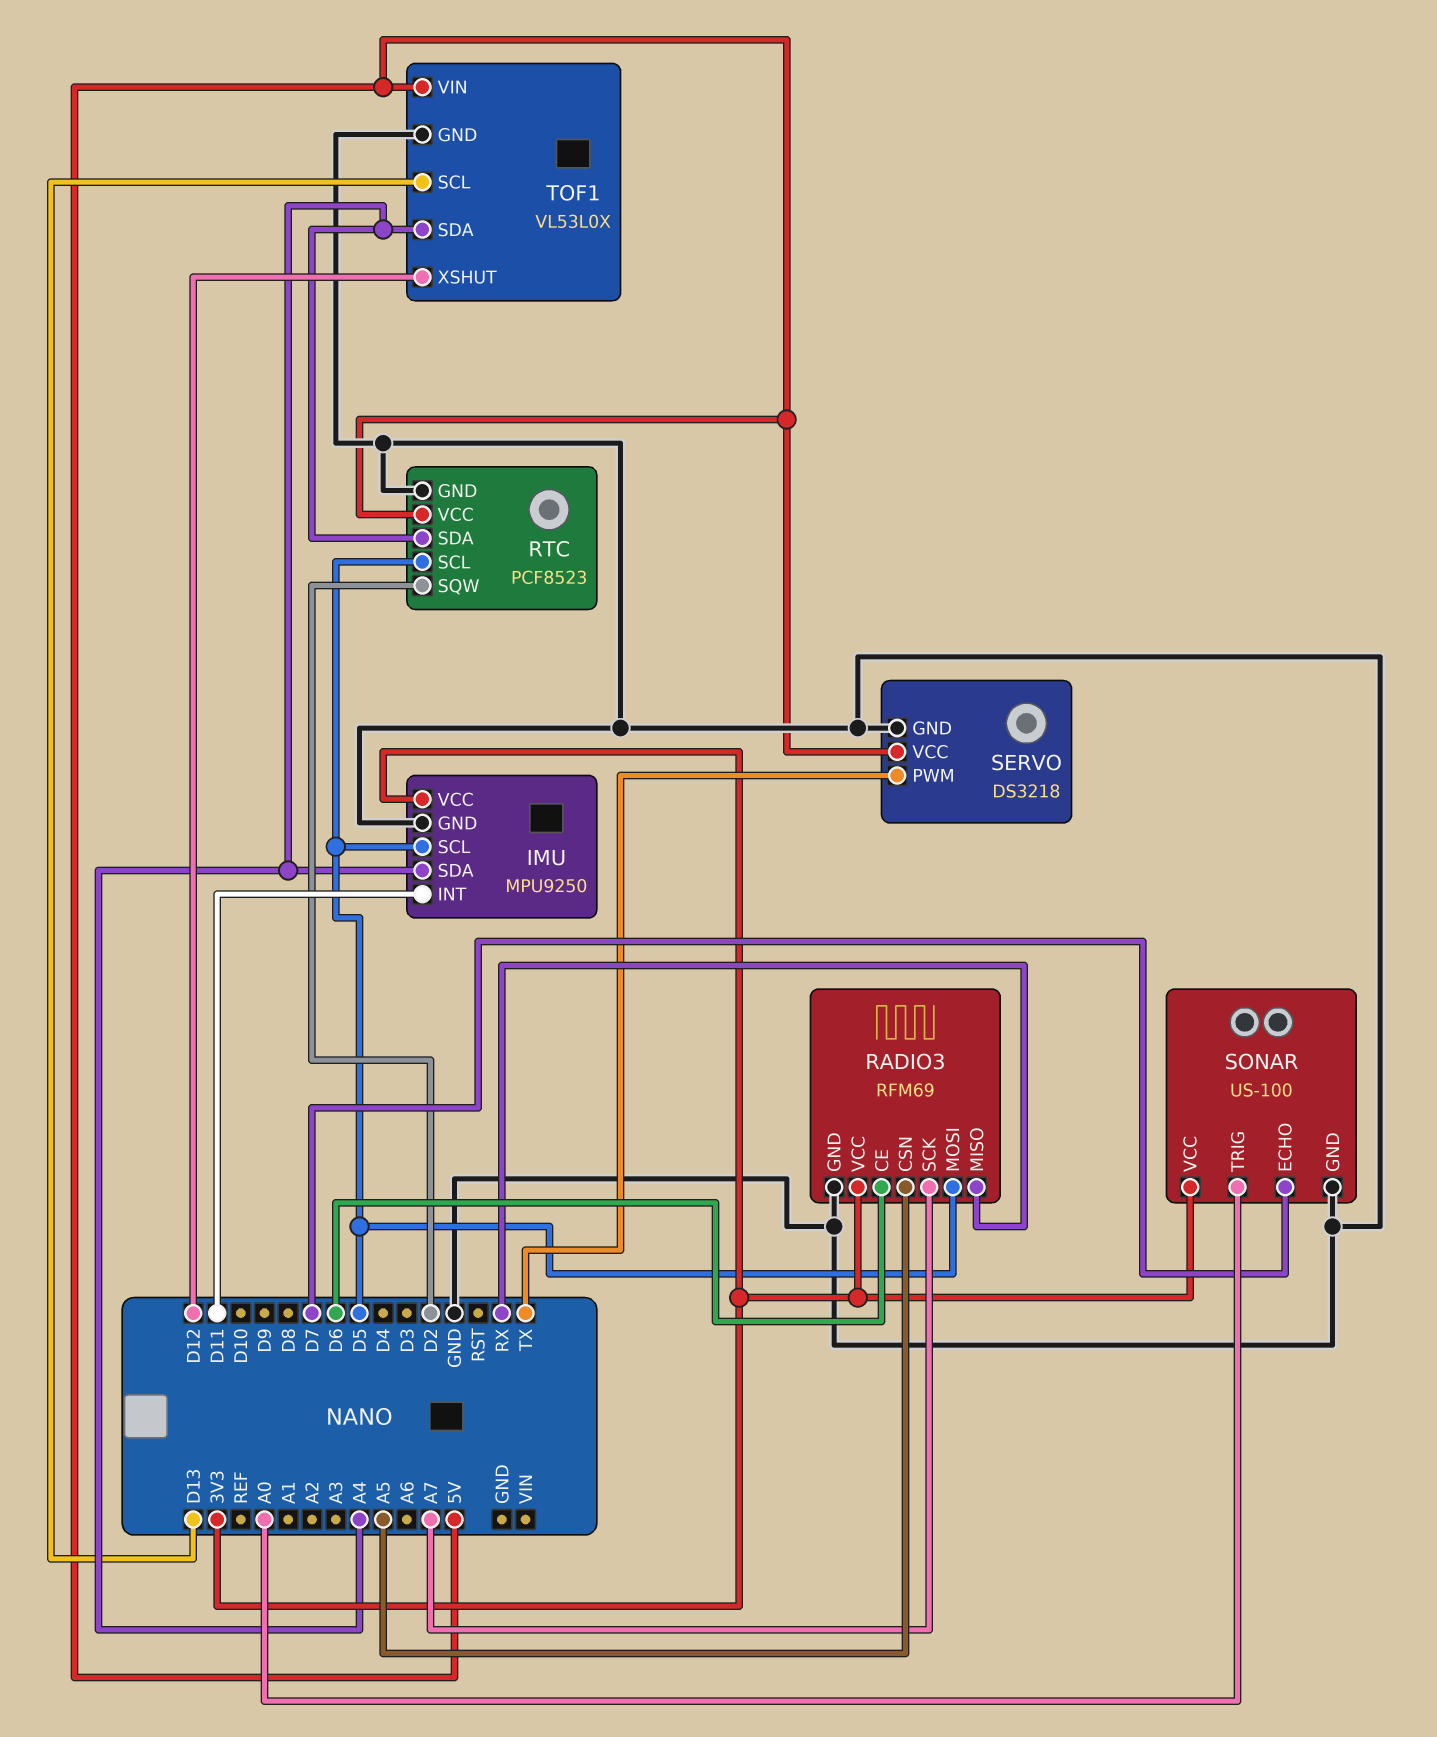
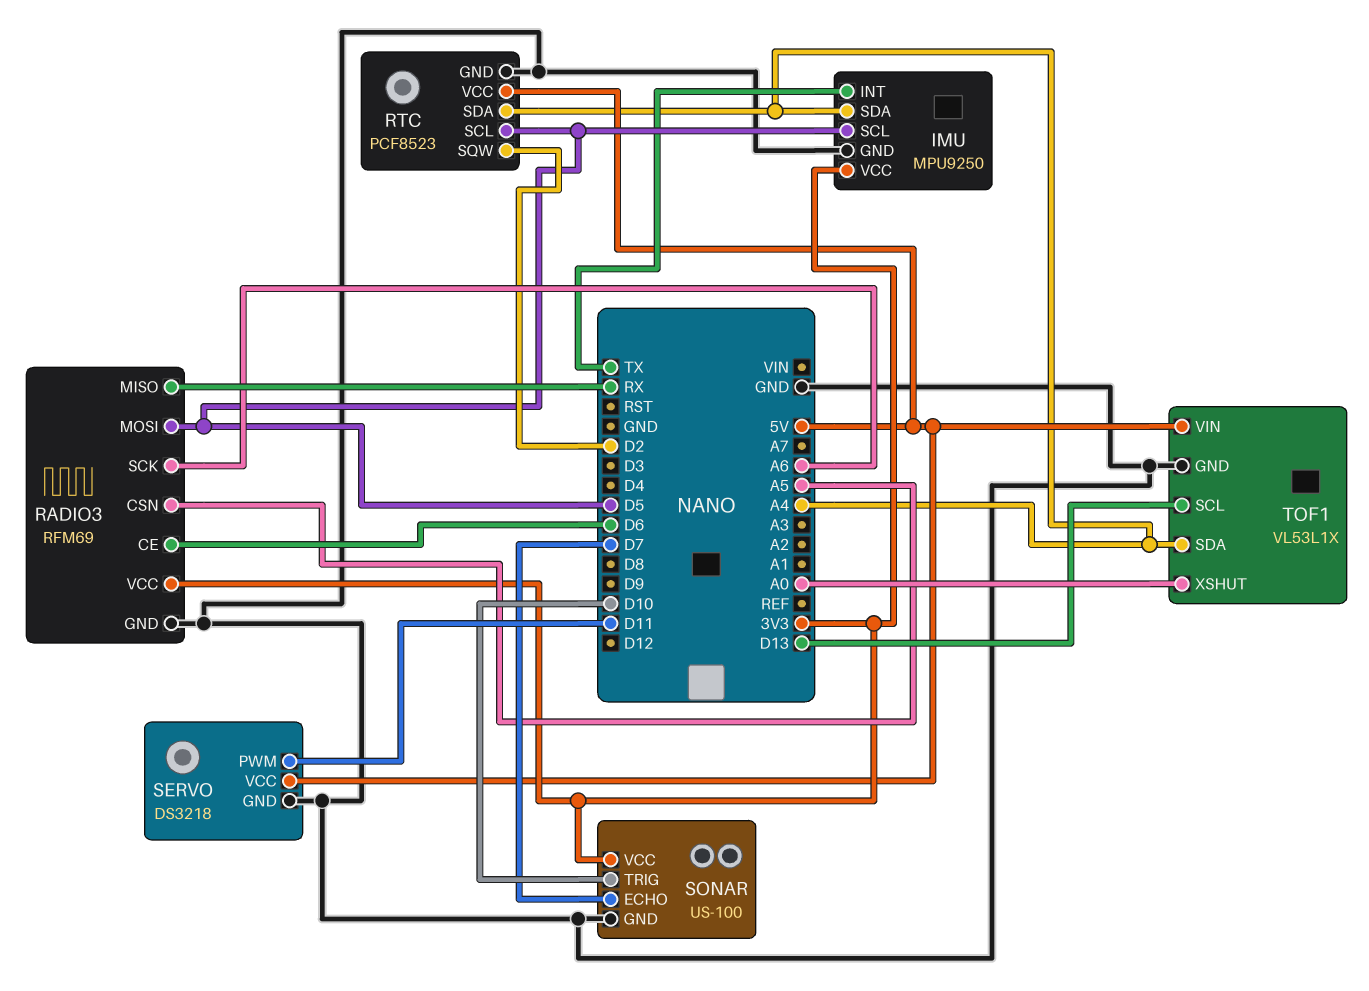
IMU pin INT: D11 -> TX
RADIO3 pin SCK: A7 -> A6
SERVO pin PWM: TX -> D11
SONAR pin TRIG: A0 -> D10
TOF1: VL53L0X -> VL53L1X
TOF1 pin XSHUT: D12 -> A0

